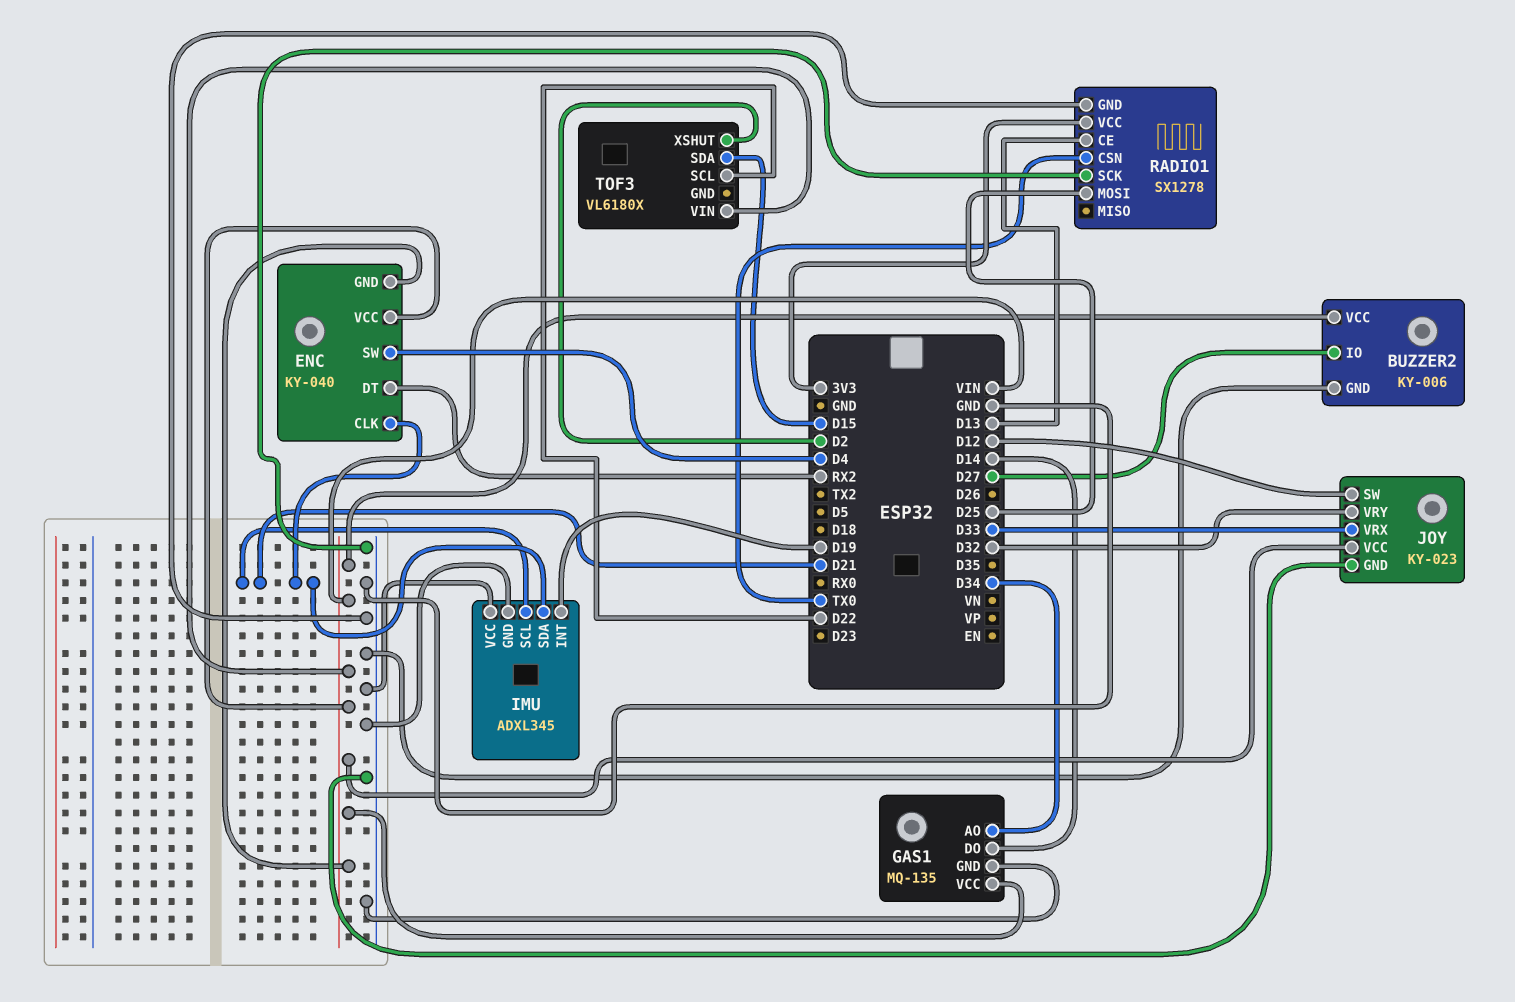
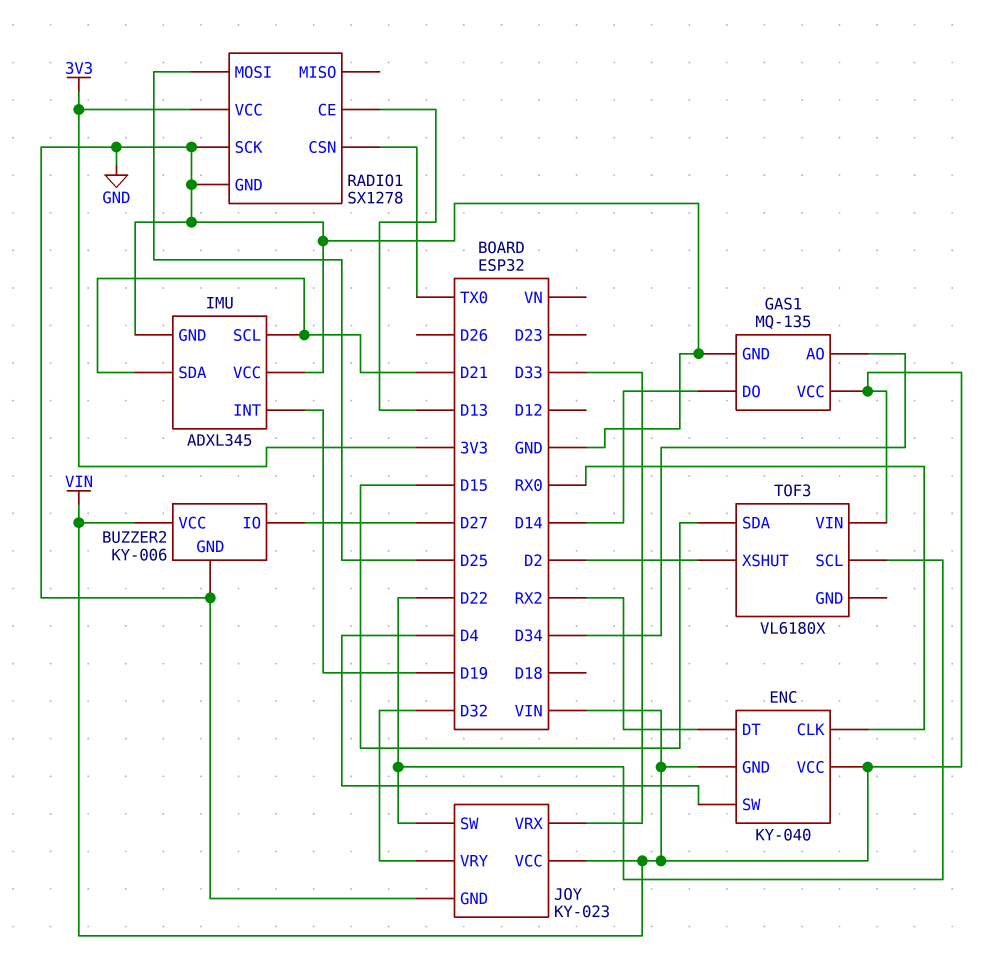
ENC pin CLK: D21 -> RX0
JOY pin SW: D12 -> D22

